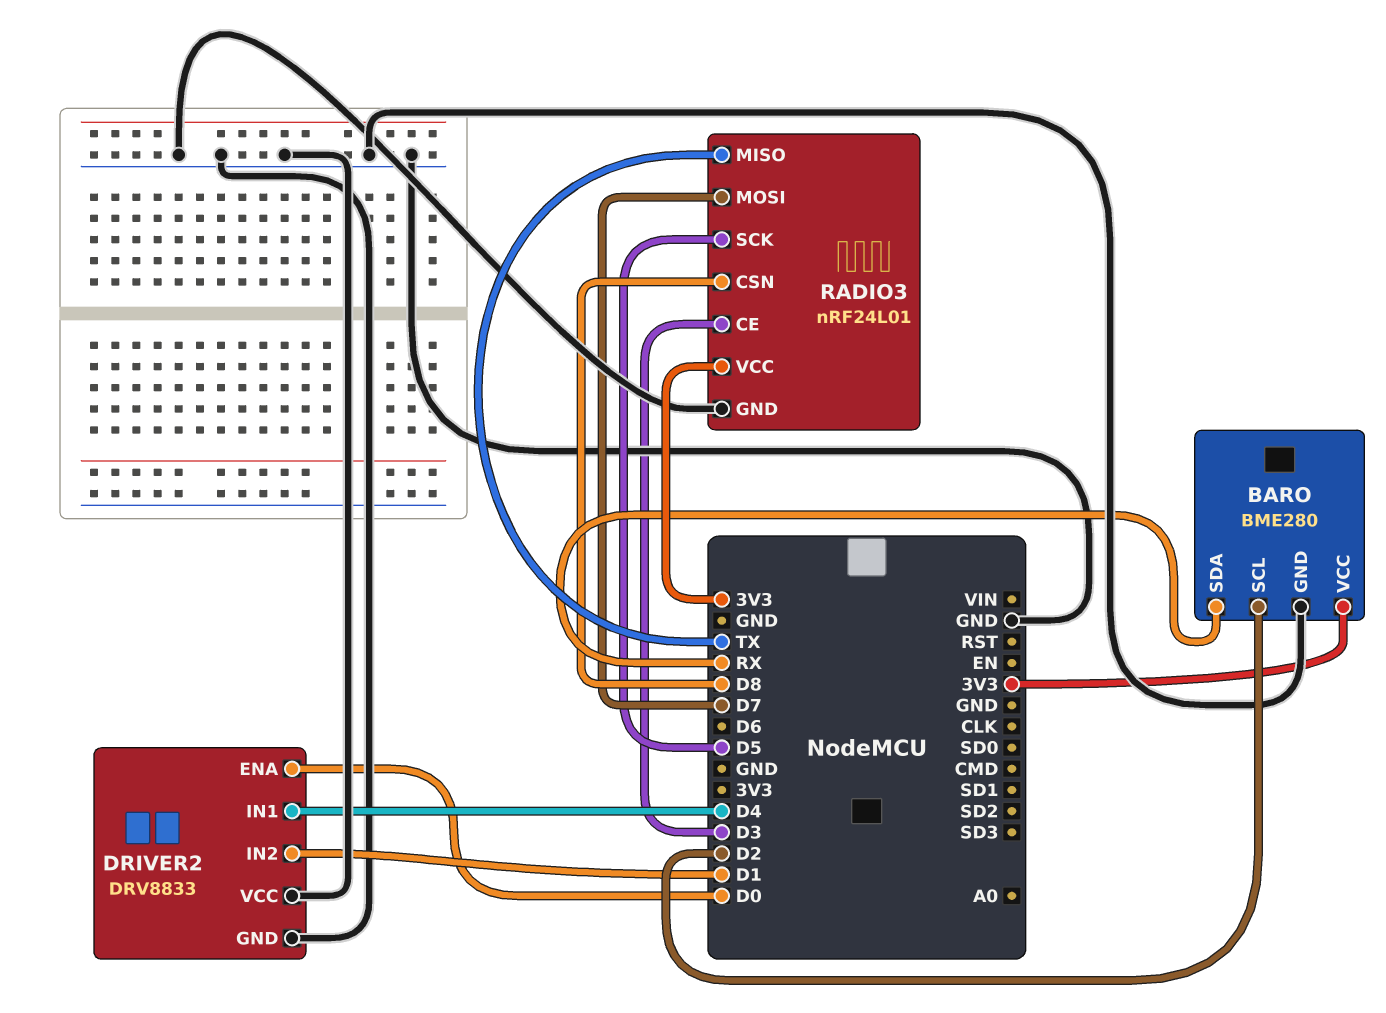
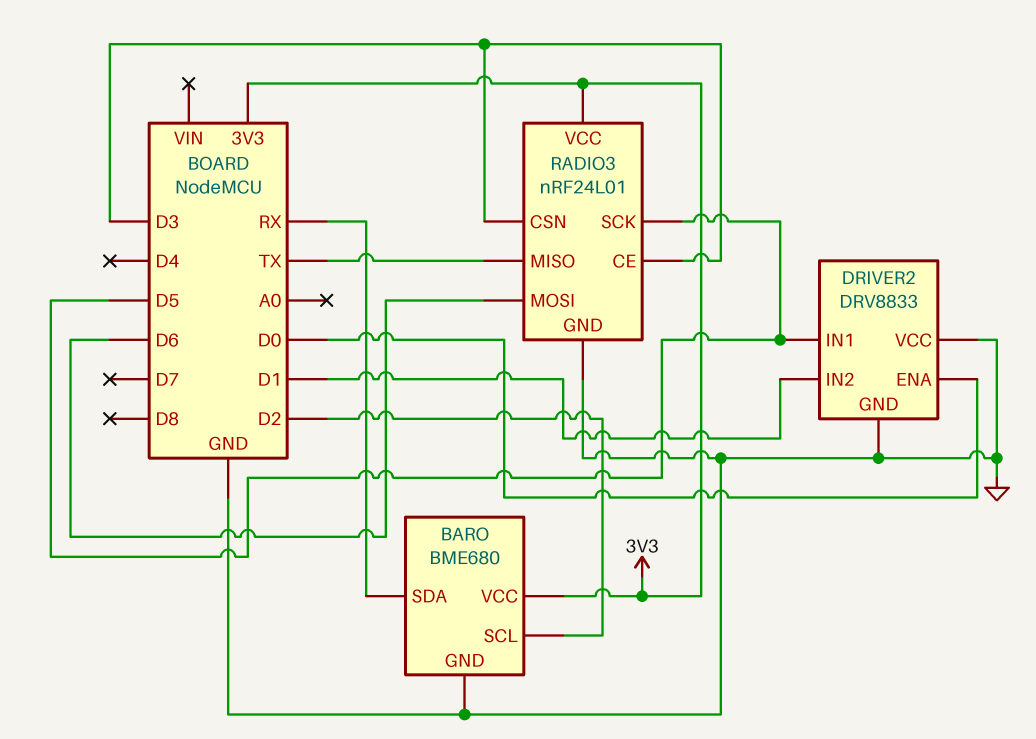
BARO: BME280 -> BME680
DRIVER2 pin IN1: D4 -> D5
RADIO3 pin CSN: D8 -> D3
RADIO3 pin MOSI: D7 -> D6

